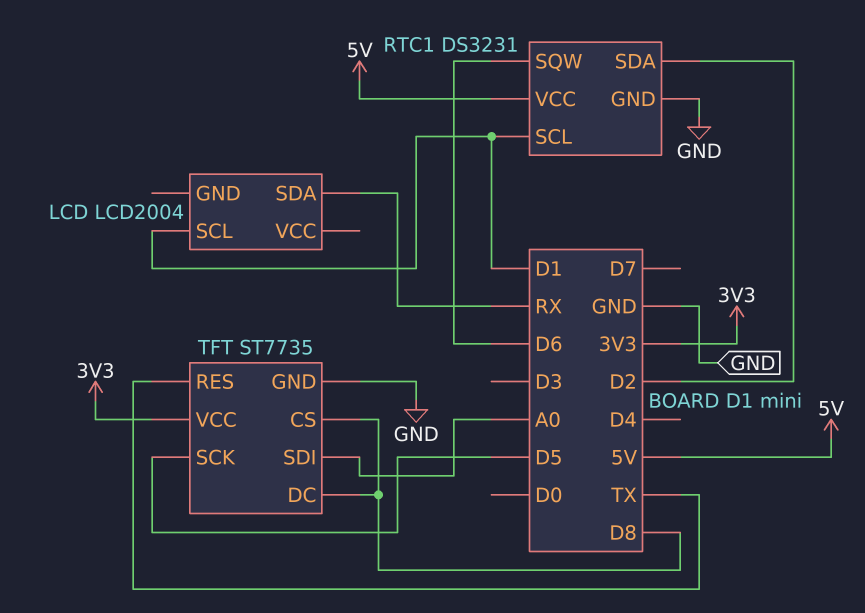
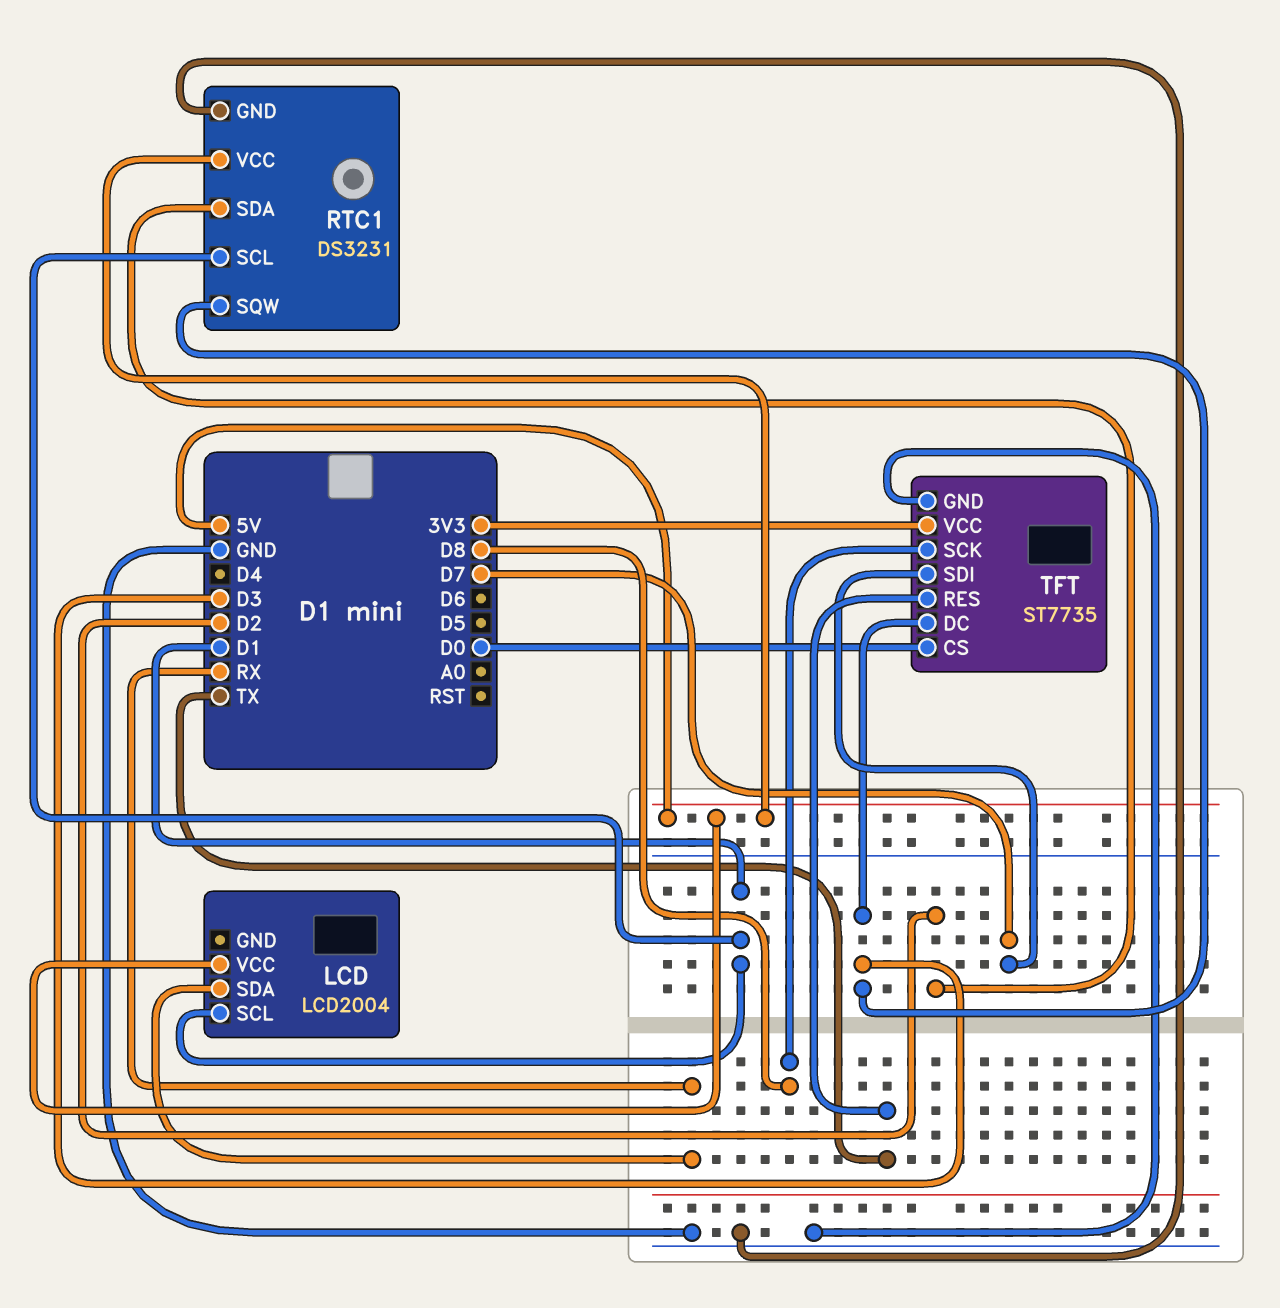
LCD pin VCC: none -> 5V
RTC1 pin SQW: D6 -> D3
TFT pin CS: D8 -> D0
TFT pin DC: D8 -> D3
TFT pin SCK: D5 -> D8
TFT pin SDI: A0 -> D7

